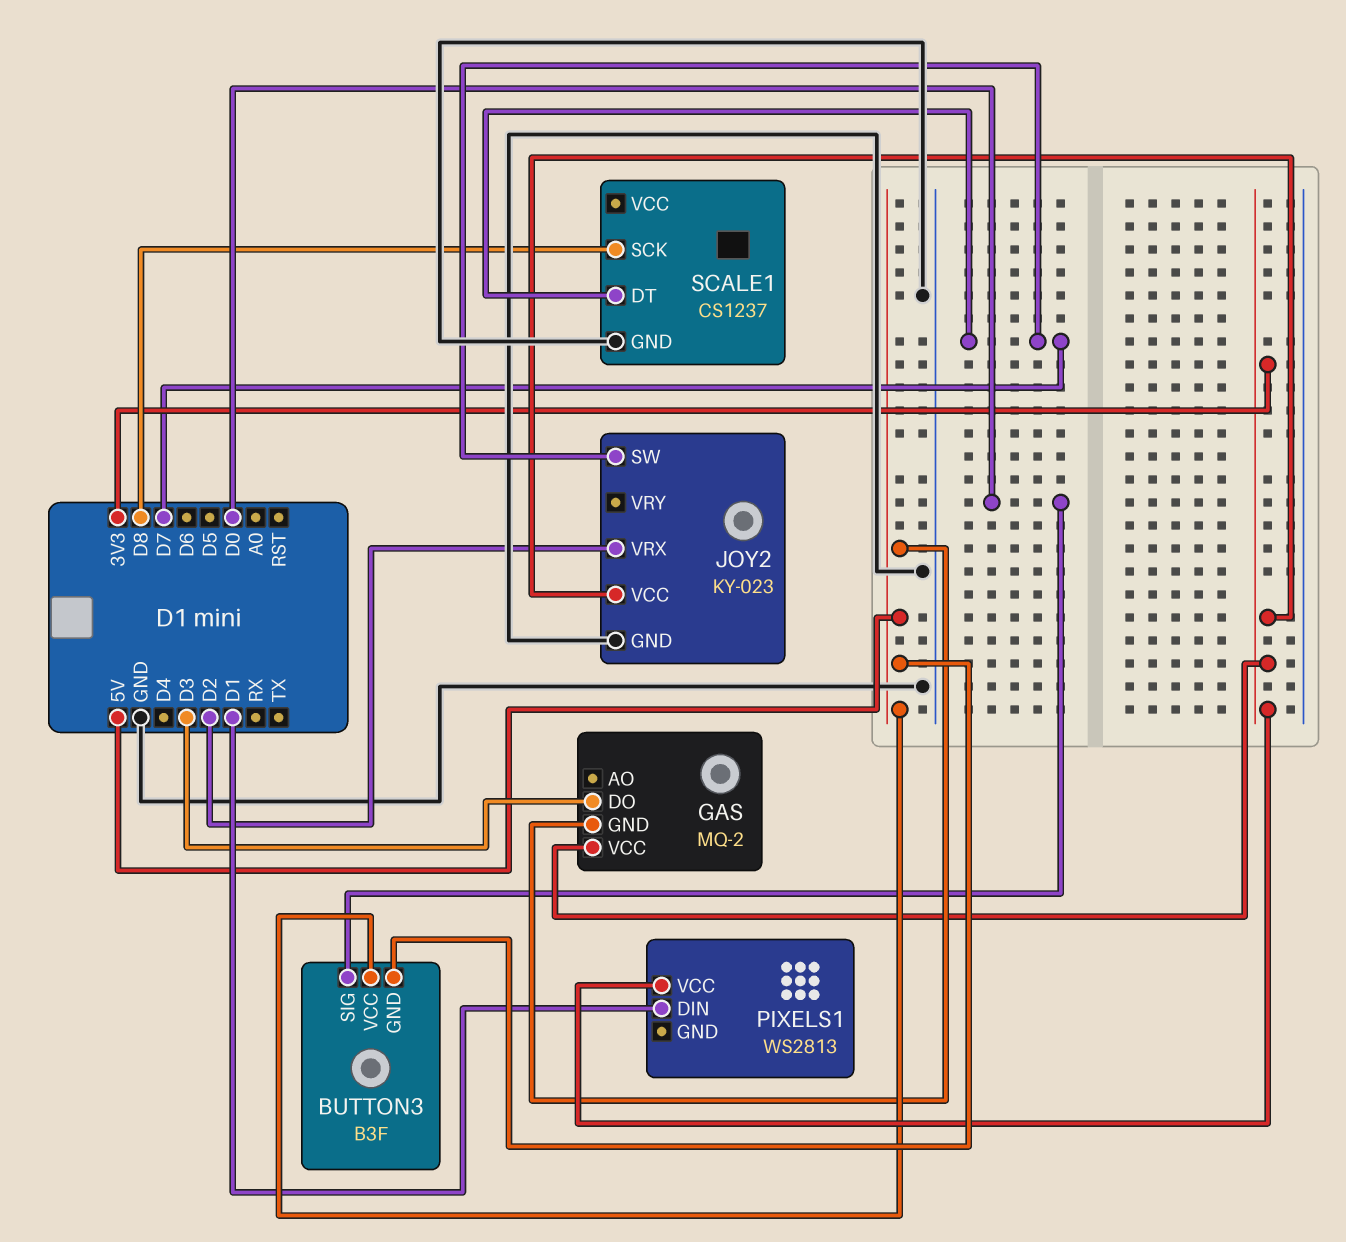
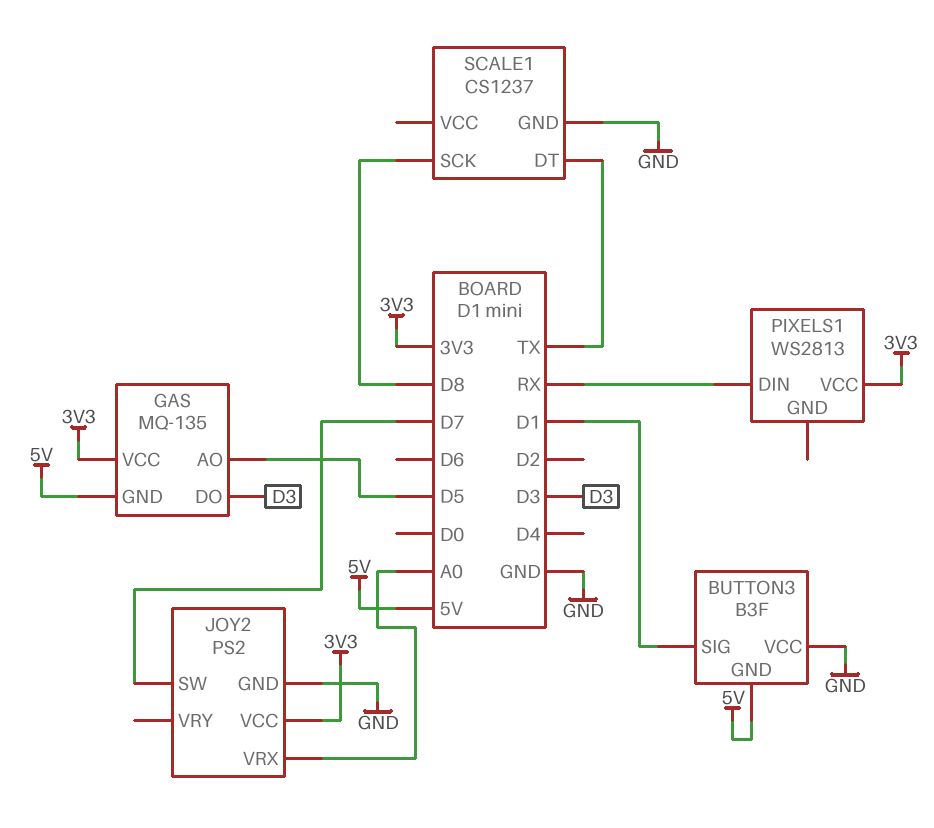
BUTTON3 pin SIG: D0 -> D1
BUTTON3 pin VCC: 5V -> GND
GAS: MQ-2 -> MQ-135
GAS pin AO: none -> D5
JOY2: KY-023 -> PS2
JOY2 pin VRX: D2 -> A0
PIXELS1 pin DIN: D1 -> RX
SCALE1 pin DT: D7 -> TX

